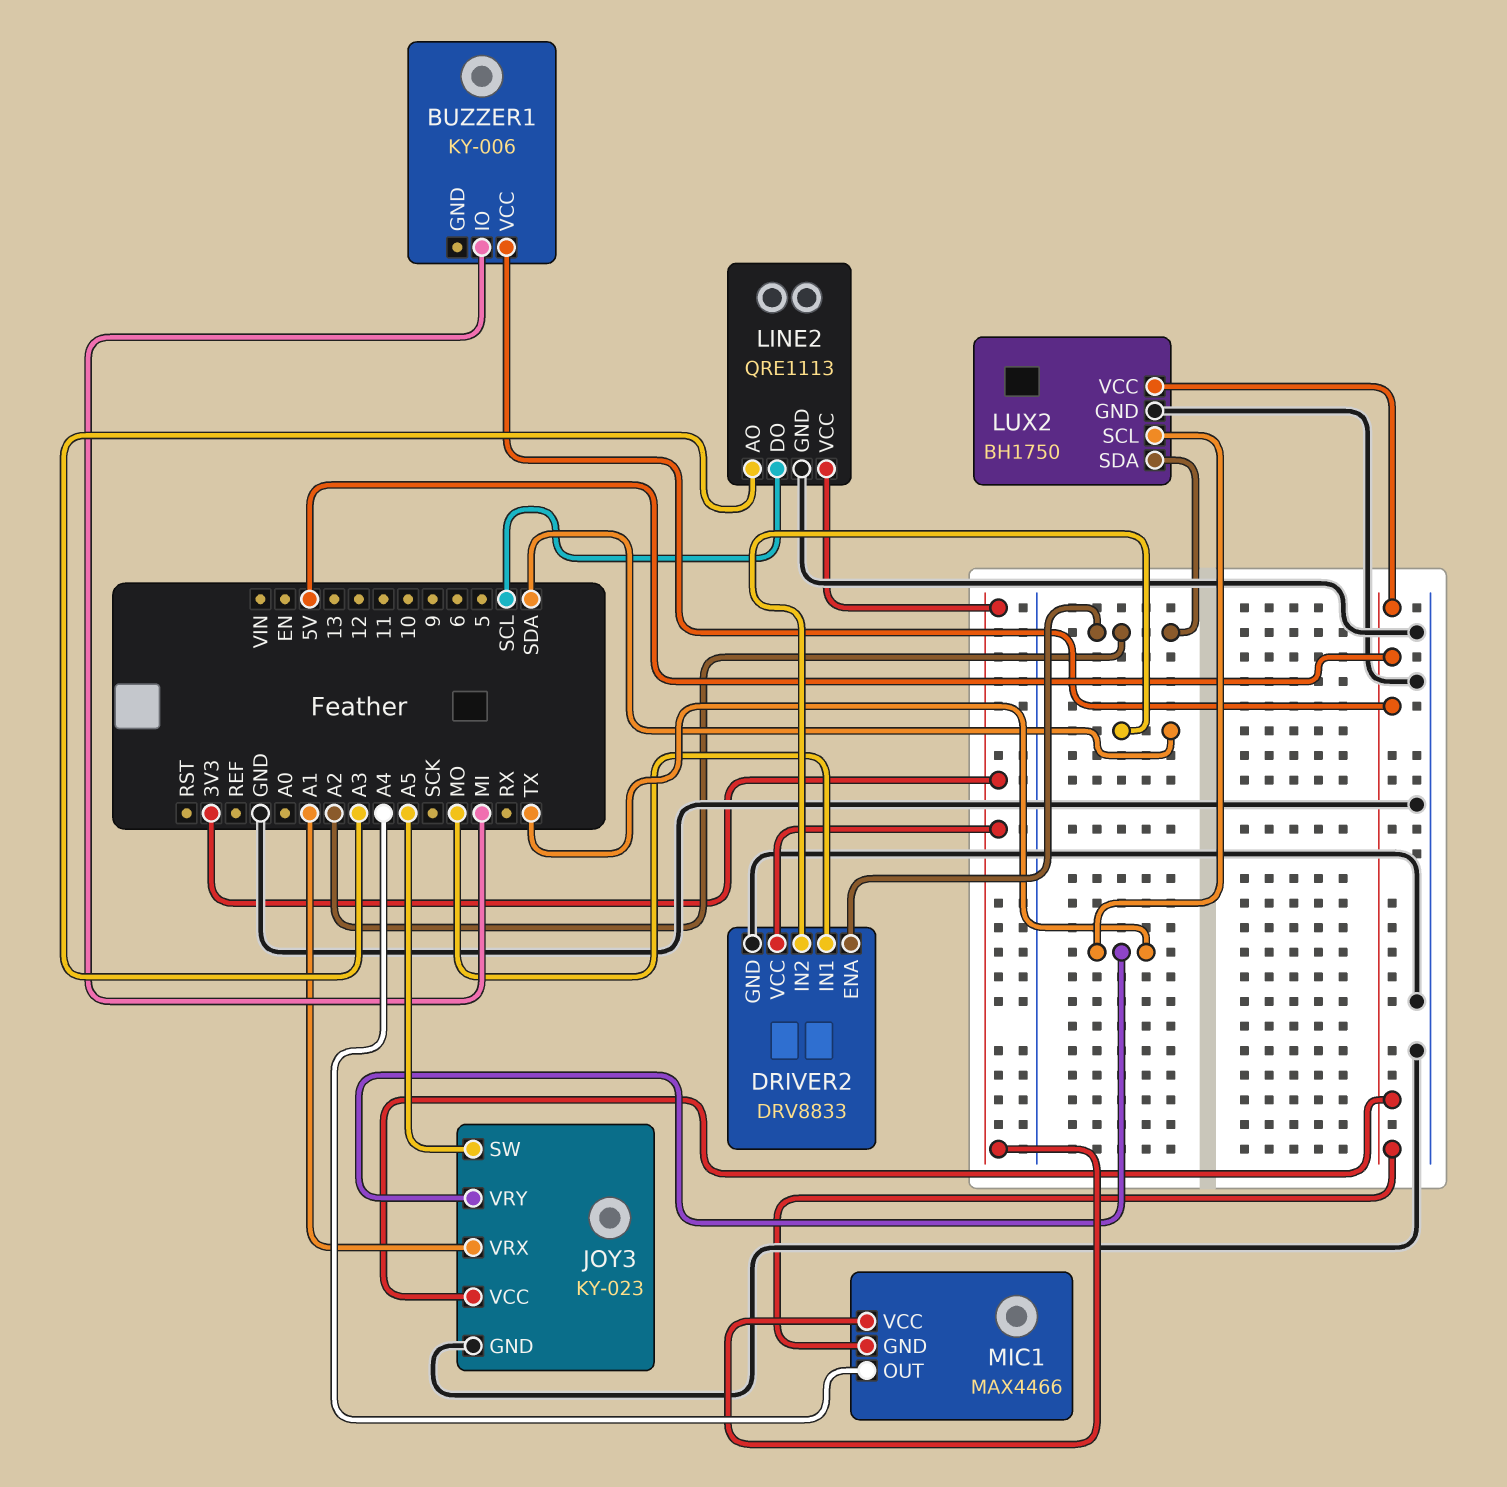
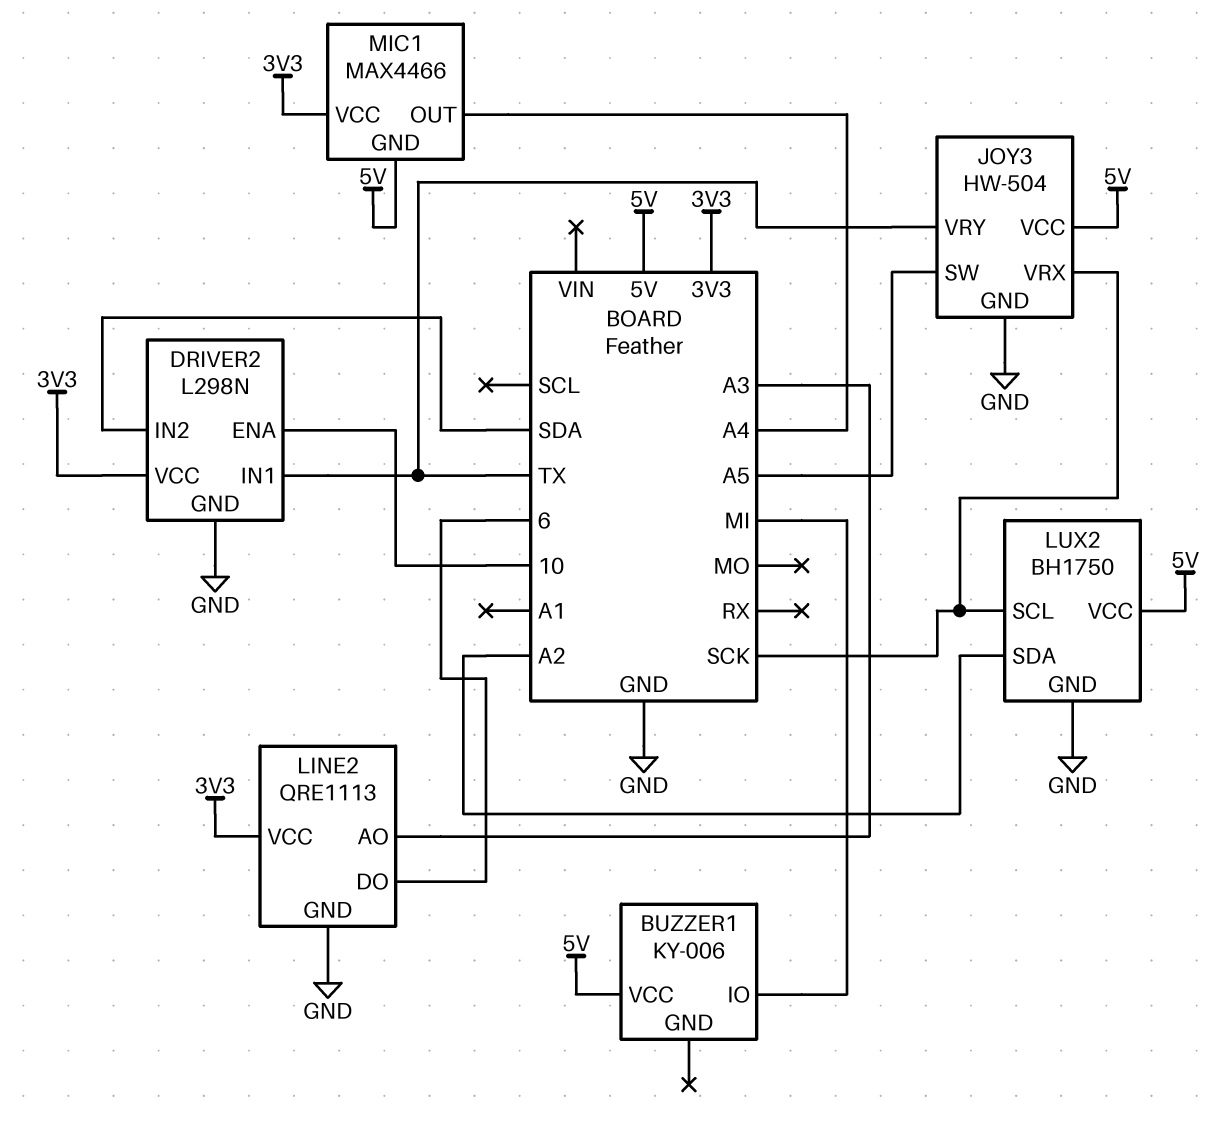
DRIVER2: DRV8833 -> L298N
DRIVER2 pin ENA: A2 -> 10
DRIVER2 pin IN1: MO -> TX
JOY3: KY-023 -> HW-504
JOY3 pin VRX: A1 -> SCK
LINE2 pin DO: SCL -> 6
LUX2 pin SCL: TX -> SCK

